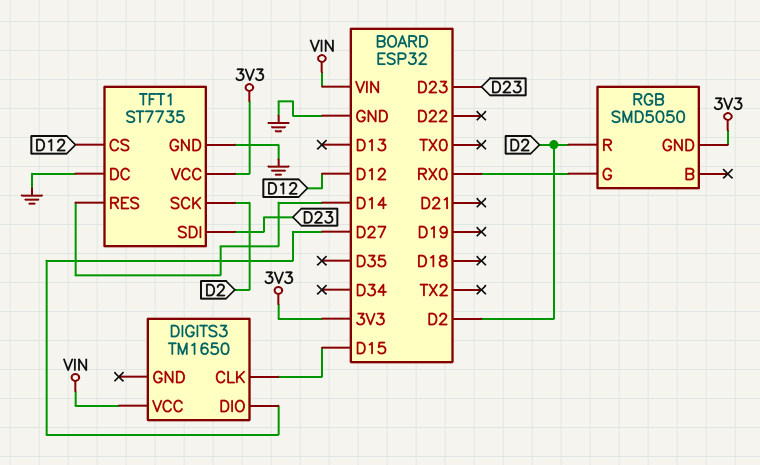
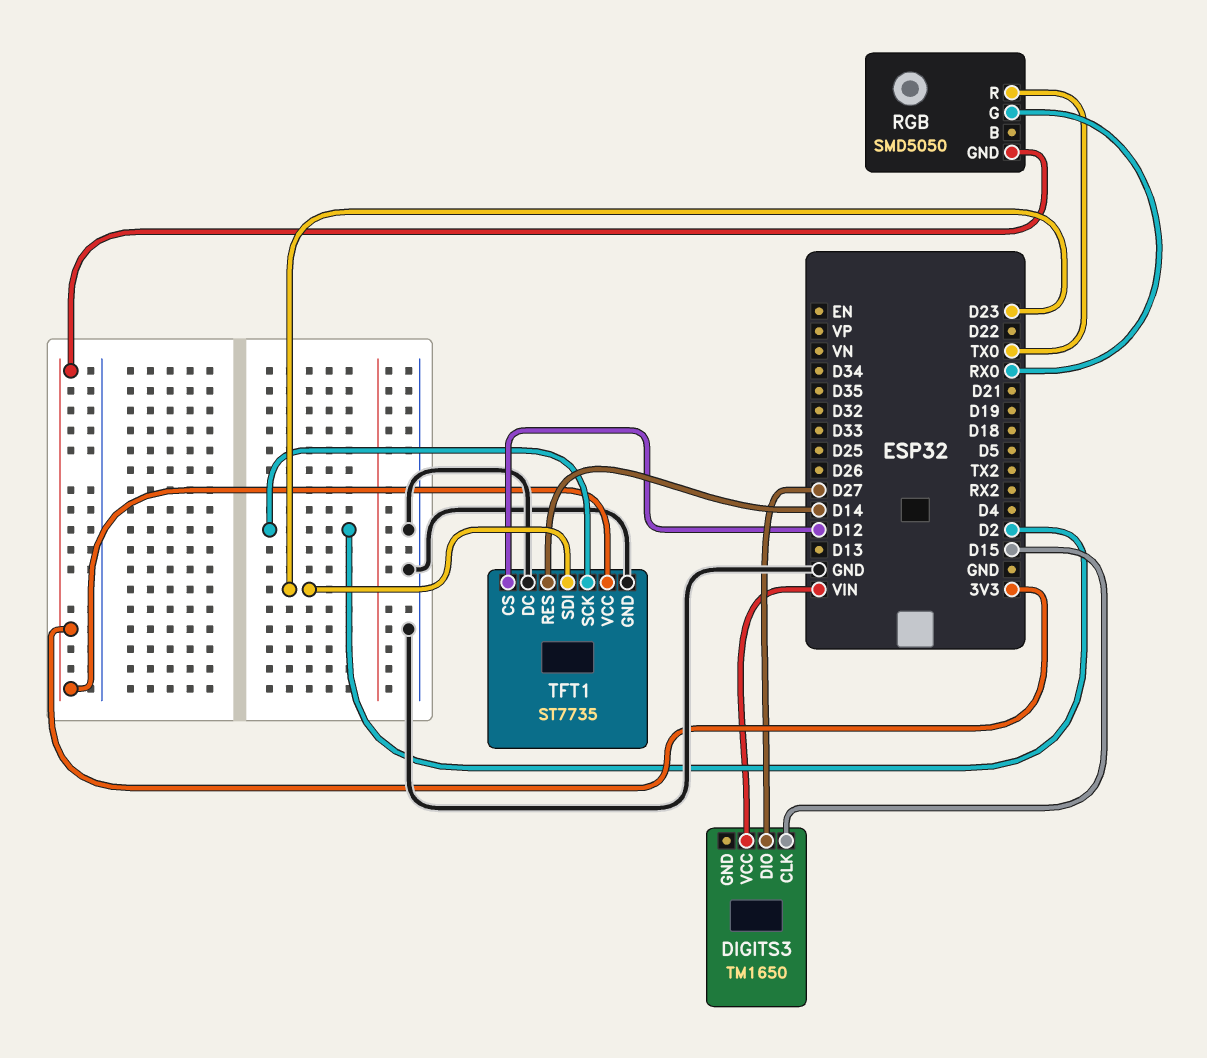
RGB pin R: D2 -> TX0

